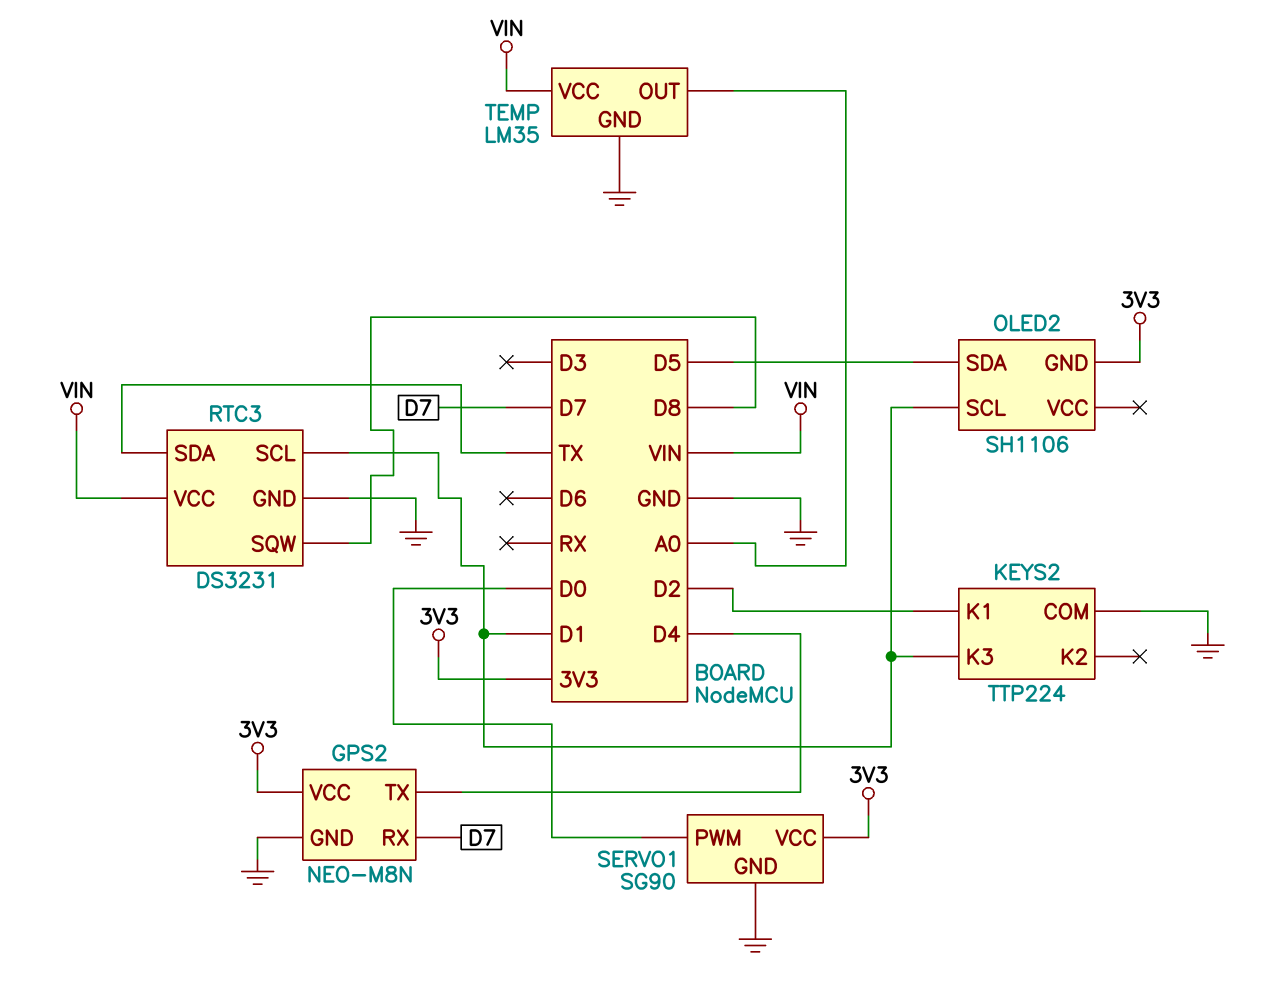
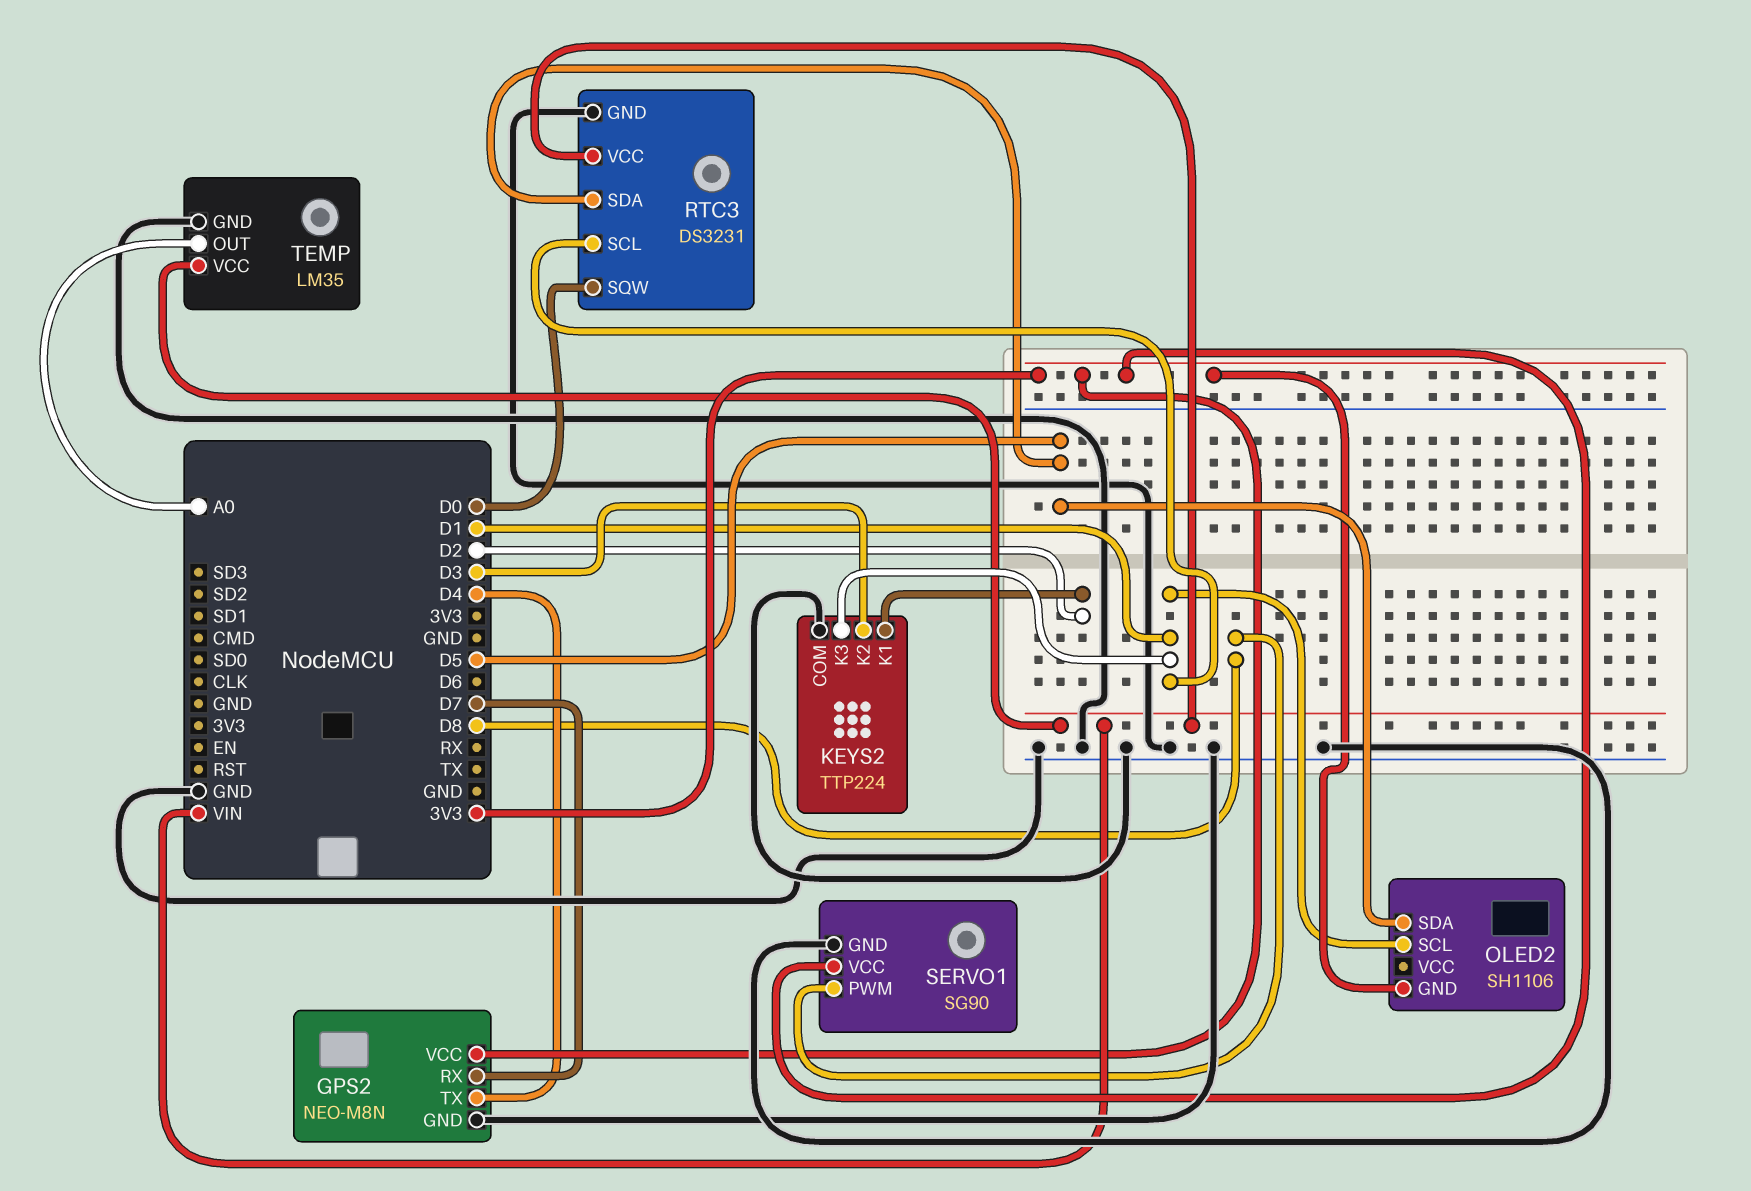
KEYS2 pin K2: none -> D3
RTC3 pin SDA: TX -> D5
RTC3 pin SQW: D8 -> D0
SERVO1 pin PWM: D0 -> D8

